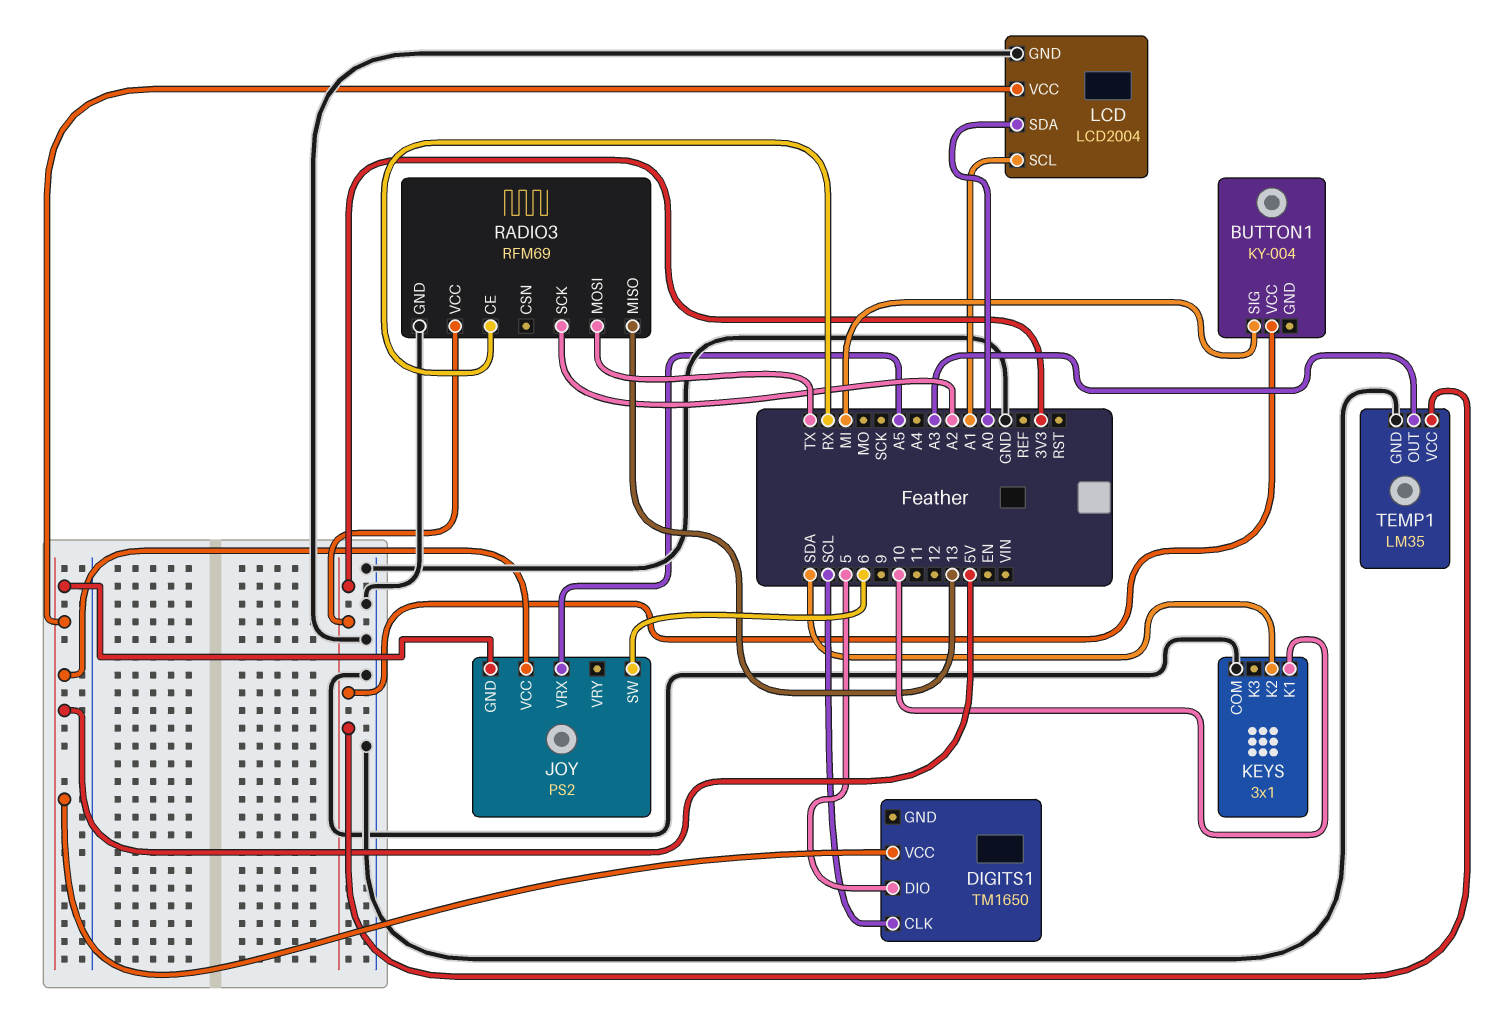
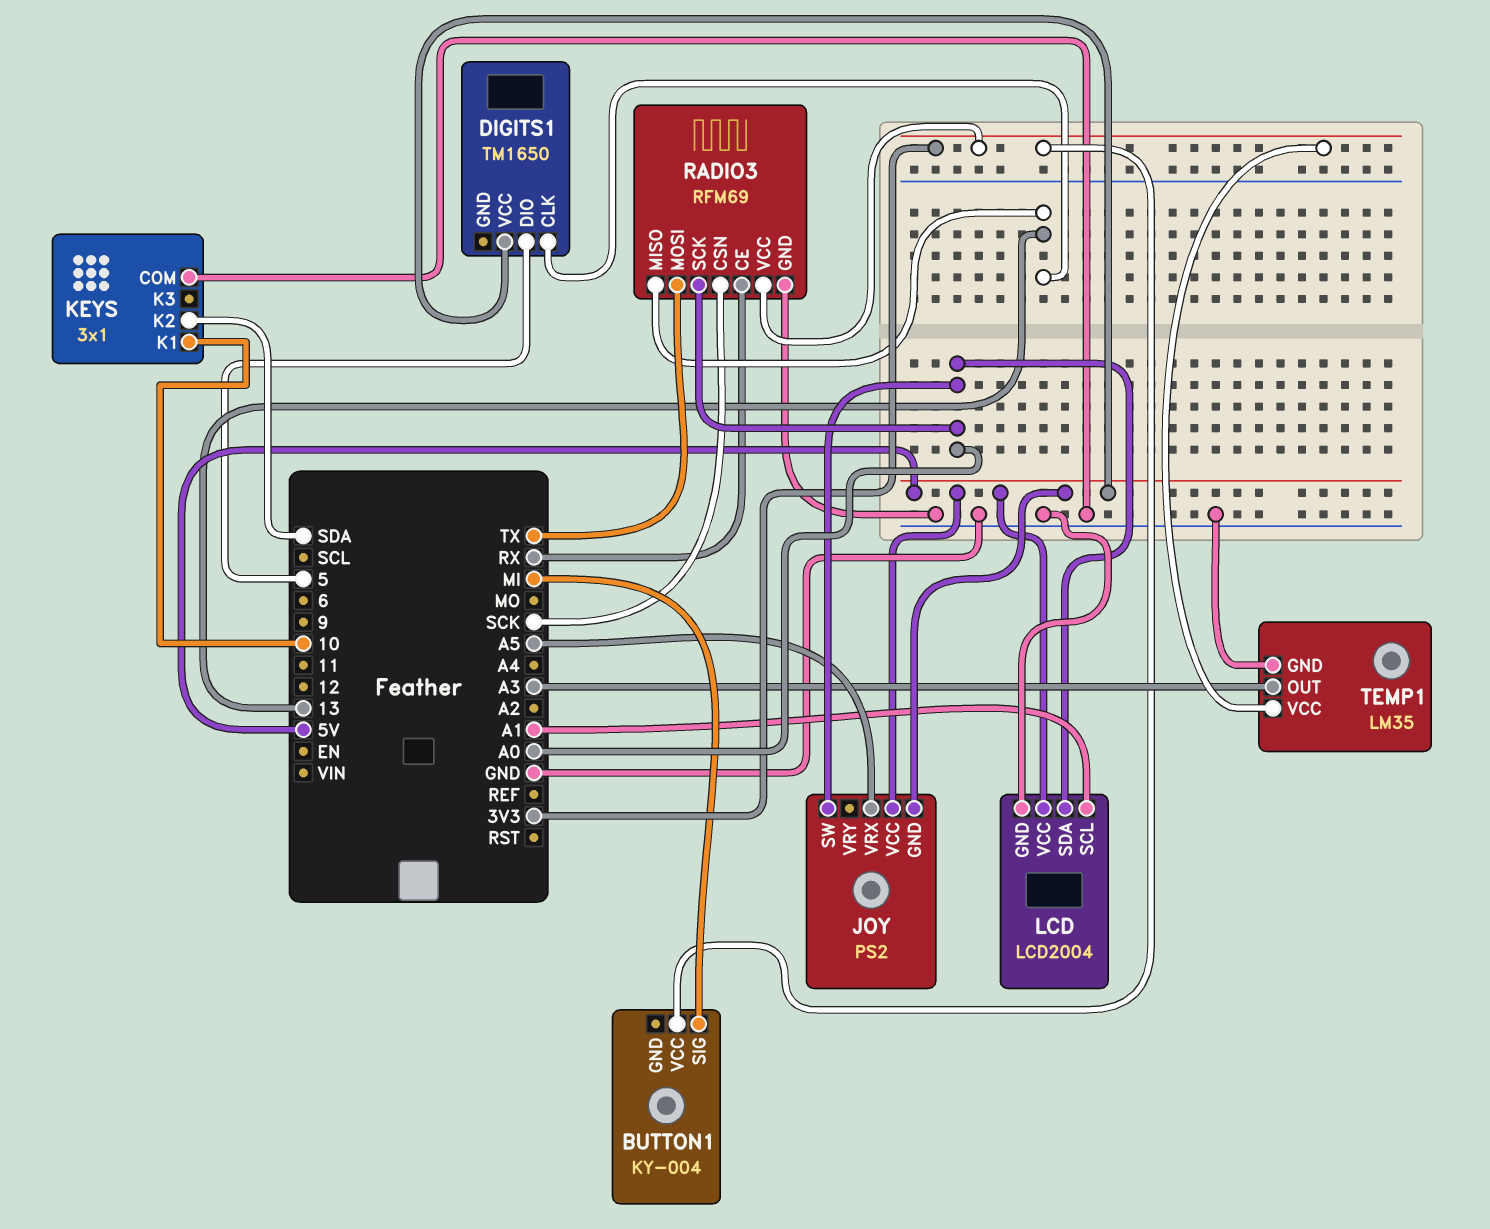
DIGITS1 pin CLK: SCL -> 13
JOY pin SW: 6 -> A0
RADIO3 pin CSN: none -> SCK
RADIO3 pin SCK: A2 -> A0

